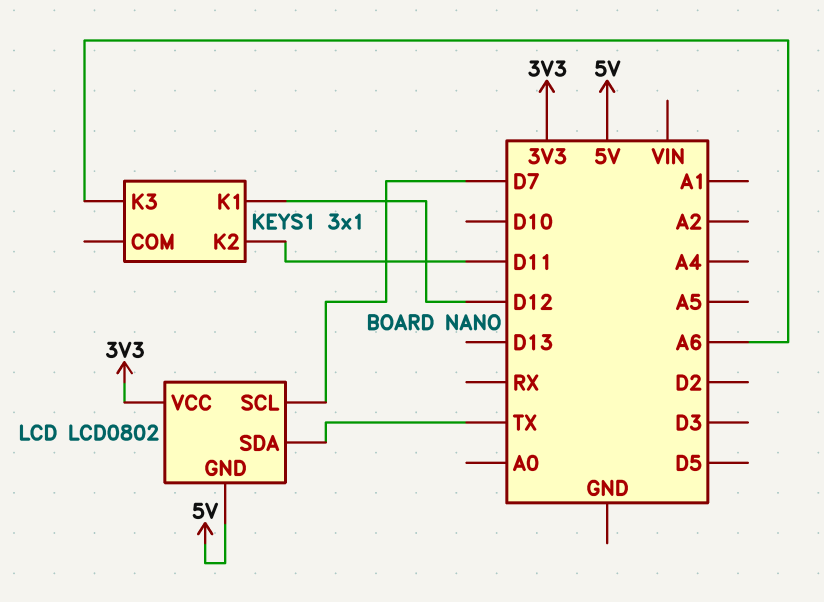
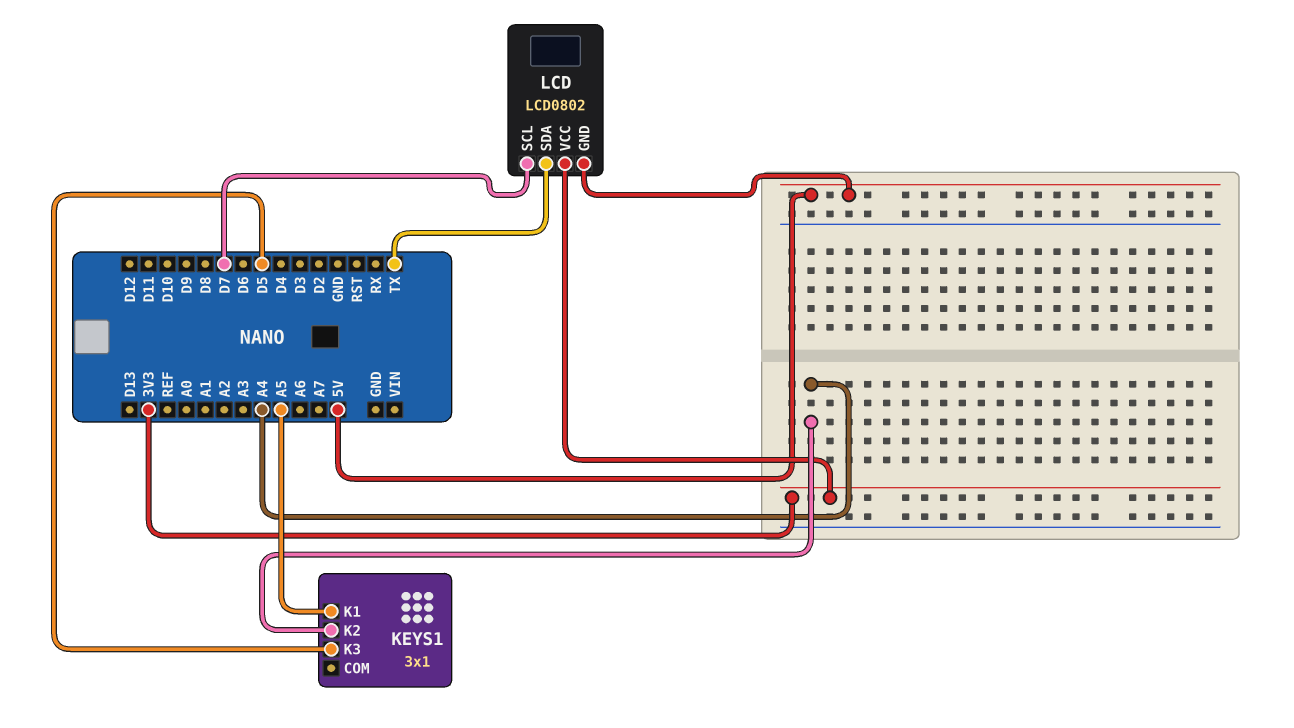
KEYS1 pin K1: D12 -> A5
KEYS1 pin K2: D11 -> A4
KEYS1 pin K3: A6 -> D5

